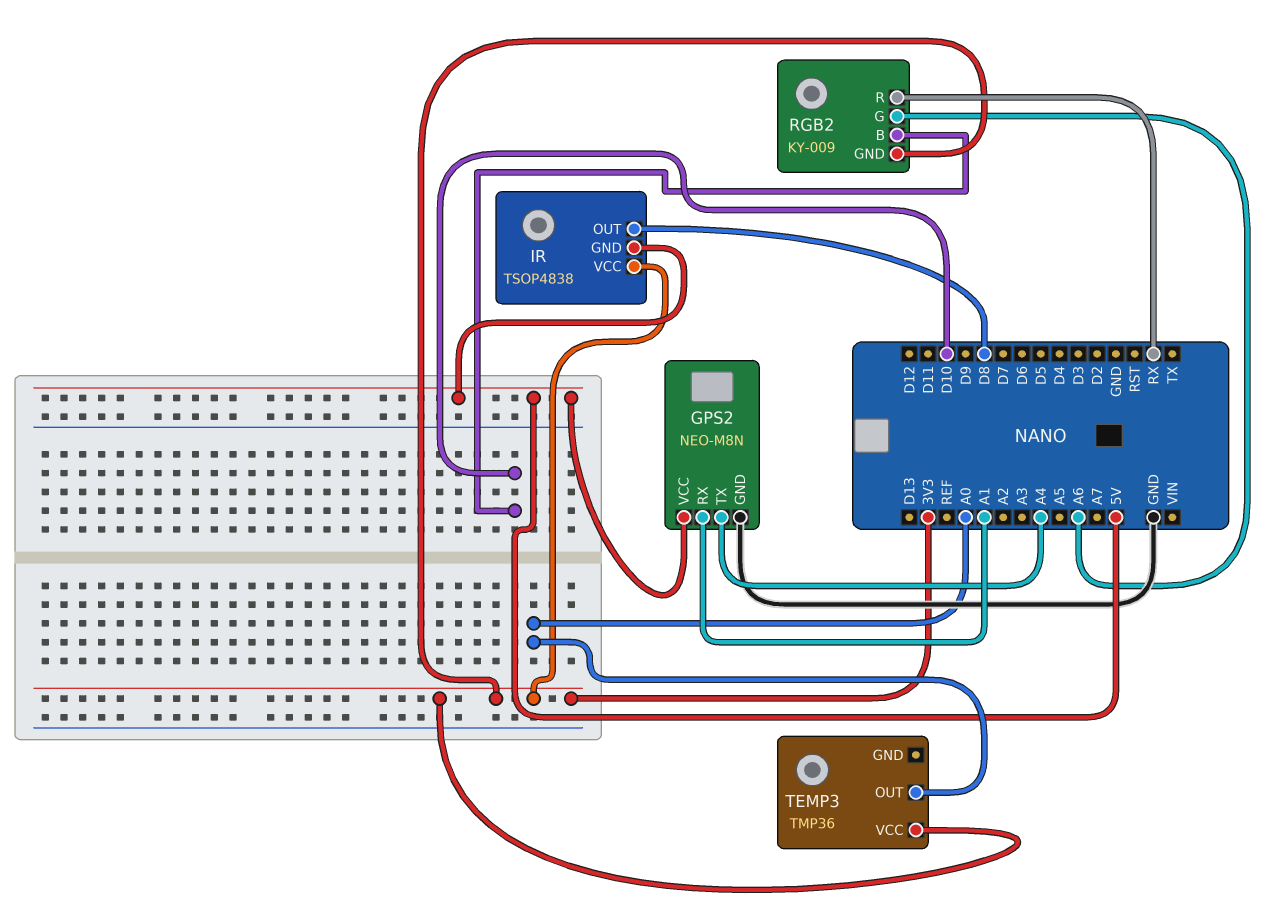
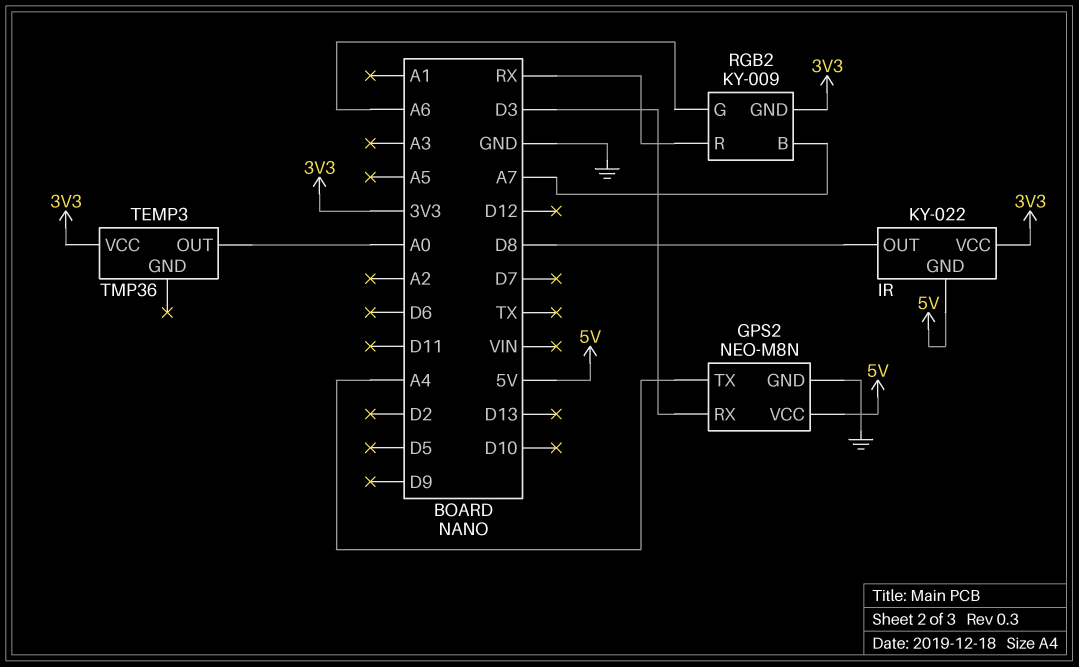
GPS2 pin RX: A1 -> D3
IR: TSOP4838 -> KY-022
RGB2 pin B: D10 -> A7

